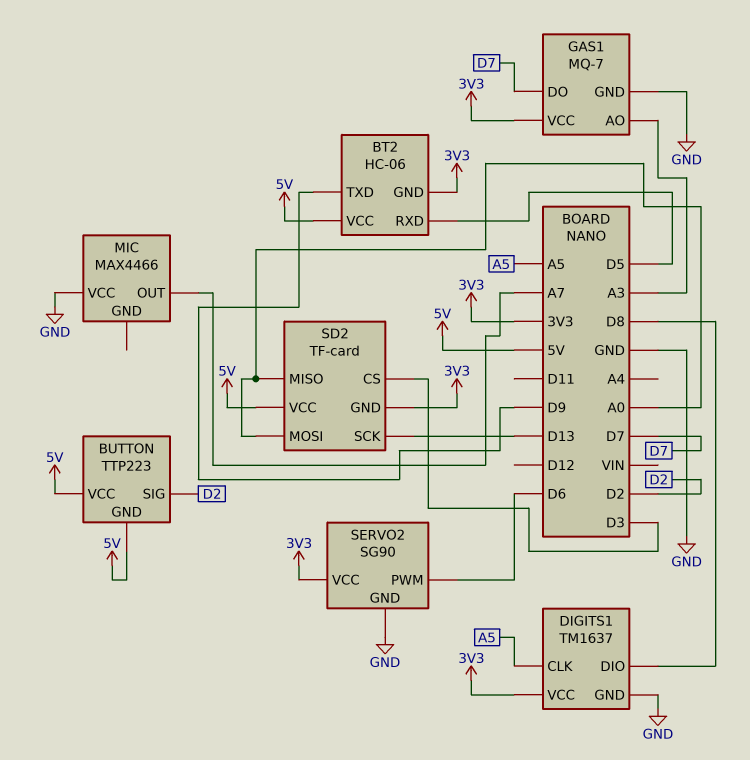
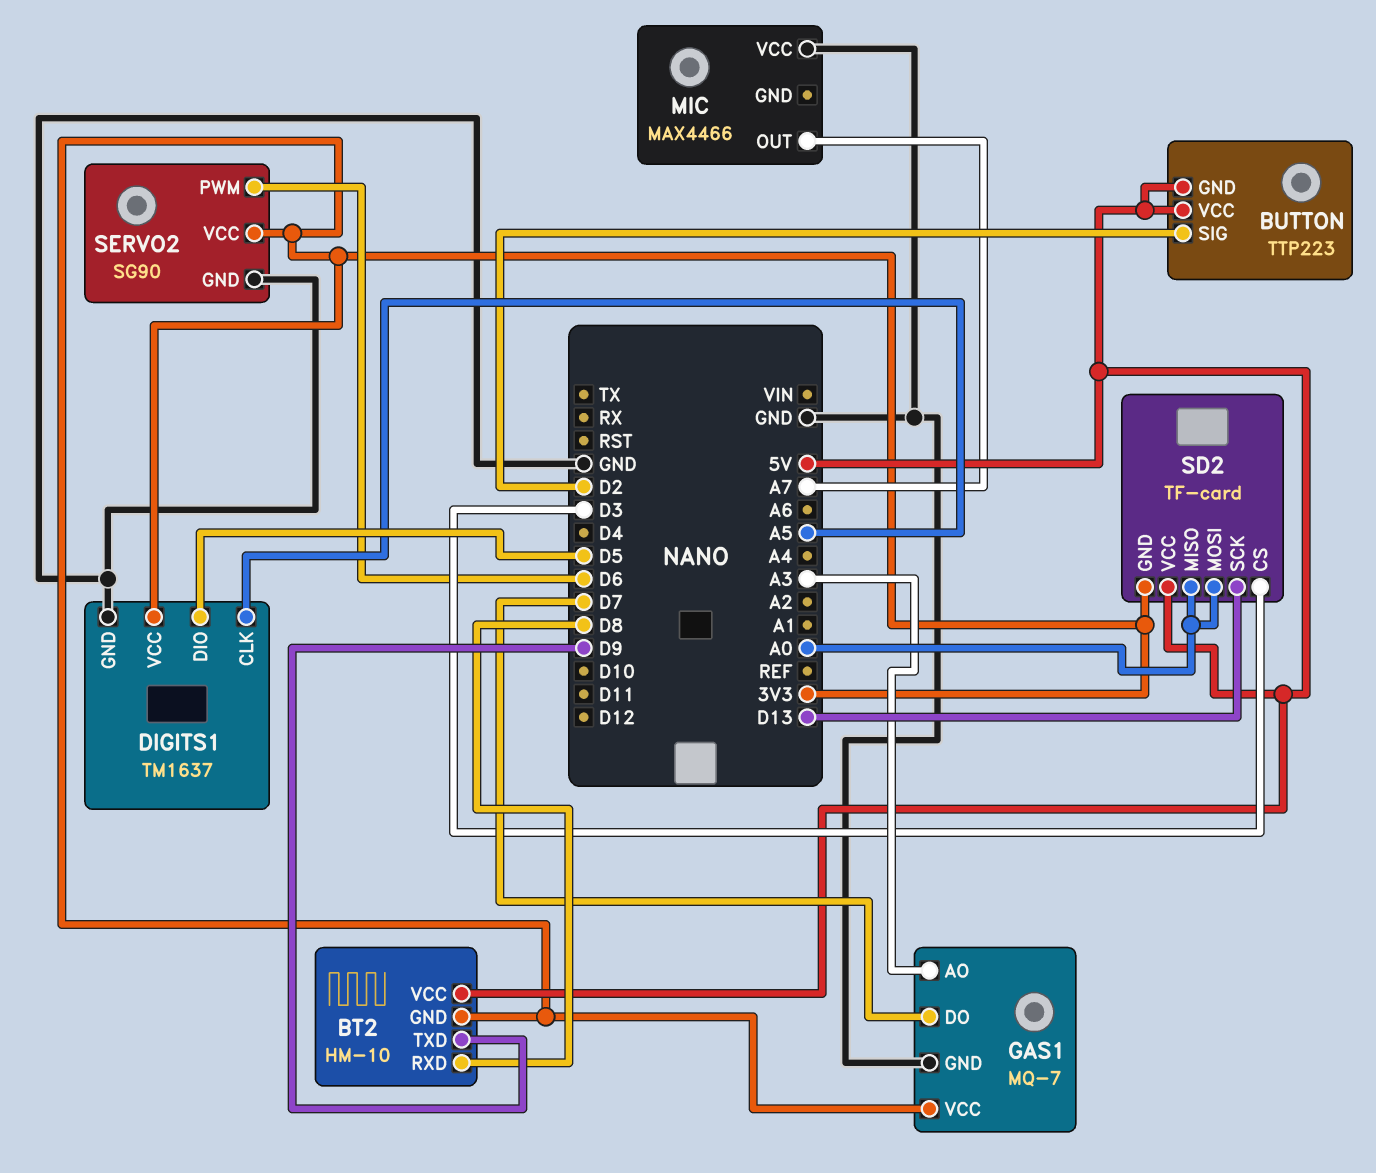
BT2: HC-06 -> HM-10
BT2 pin RXD: D5 -> D8
DIGITS1 pin DIO: D8 -> D5

